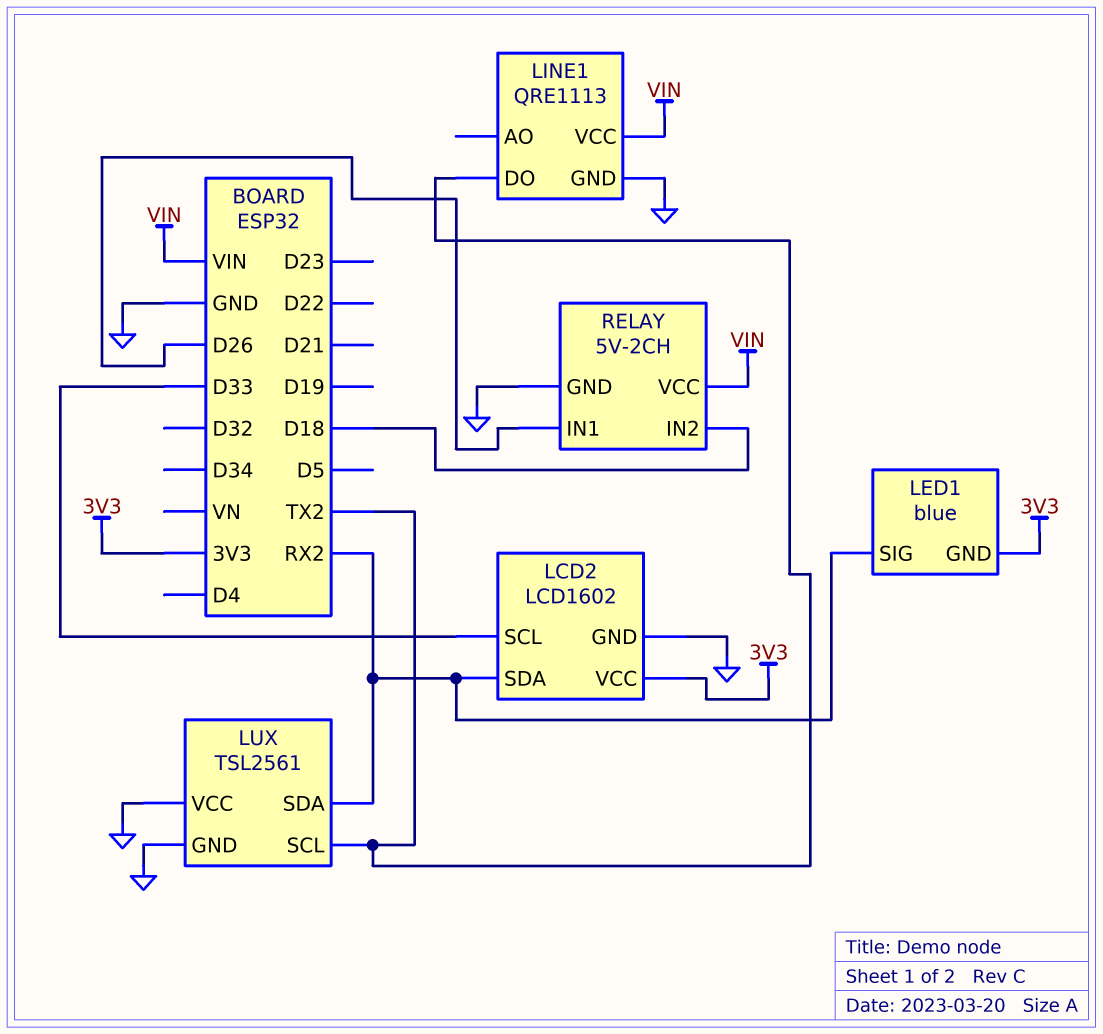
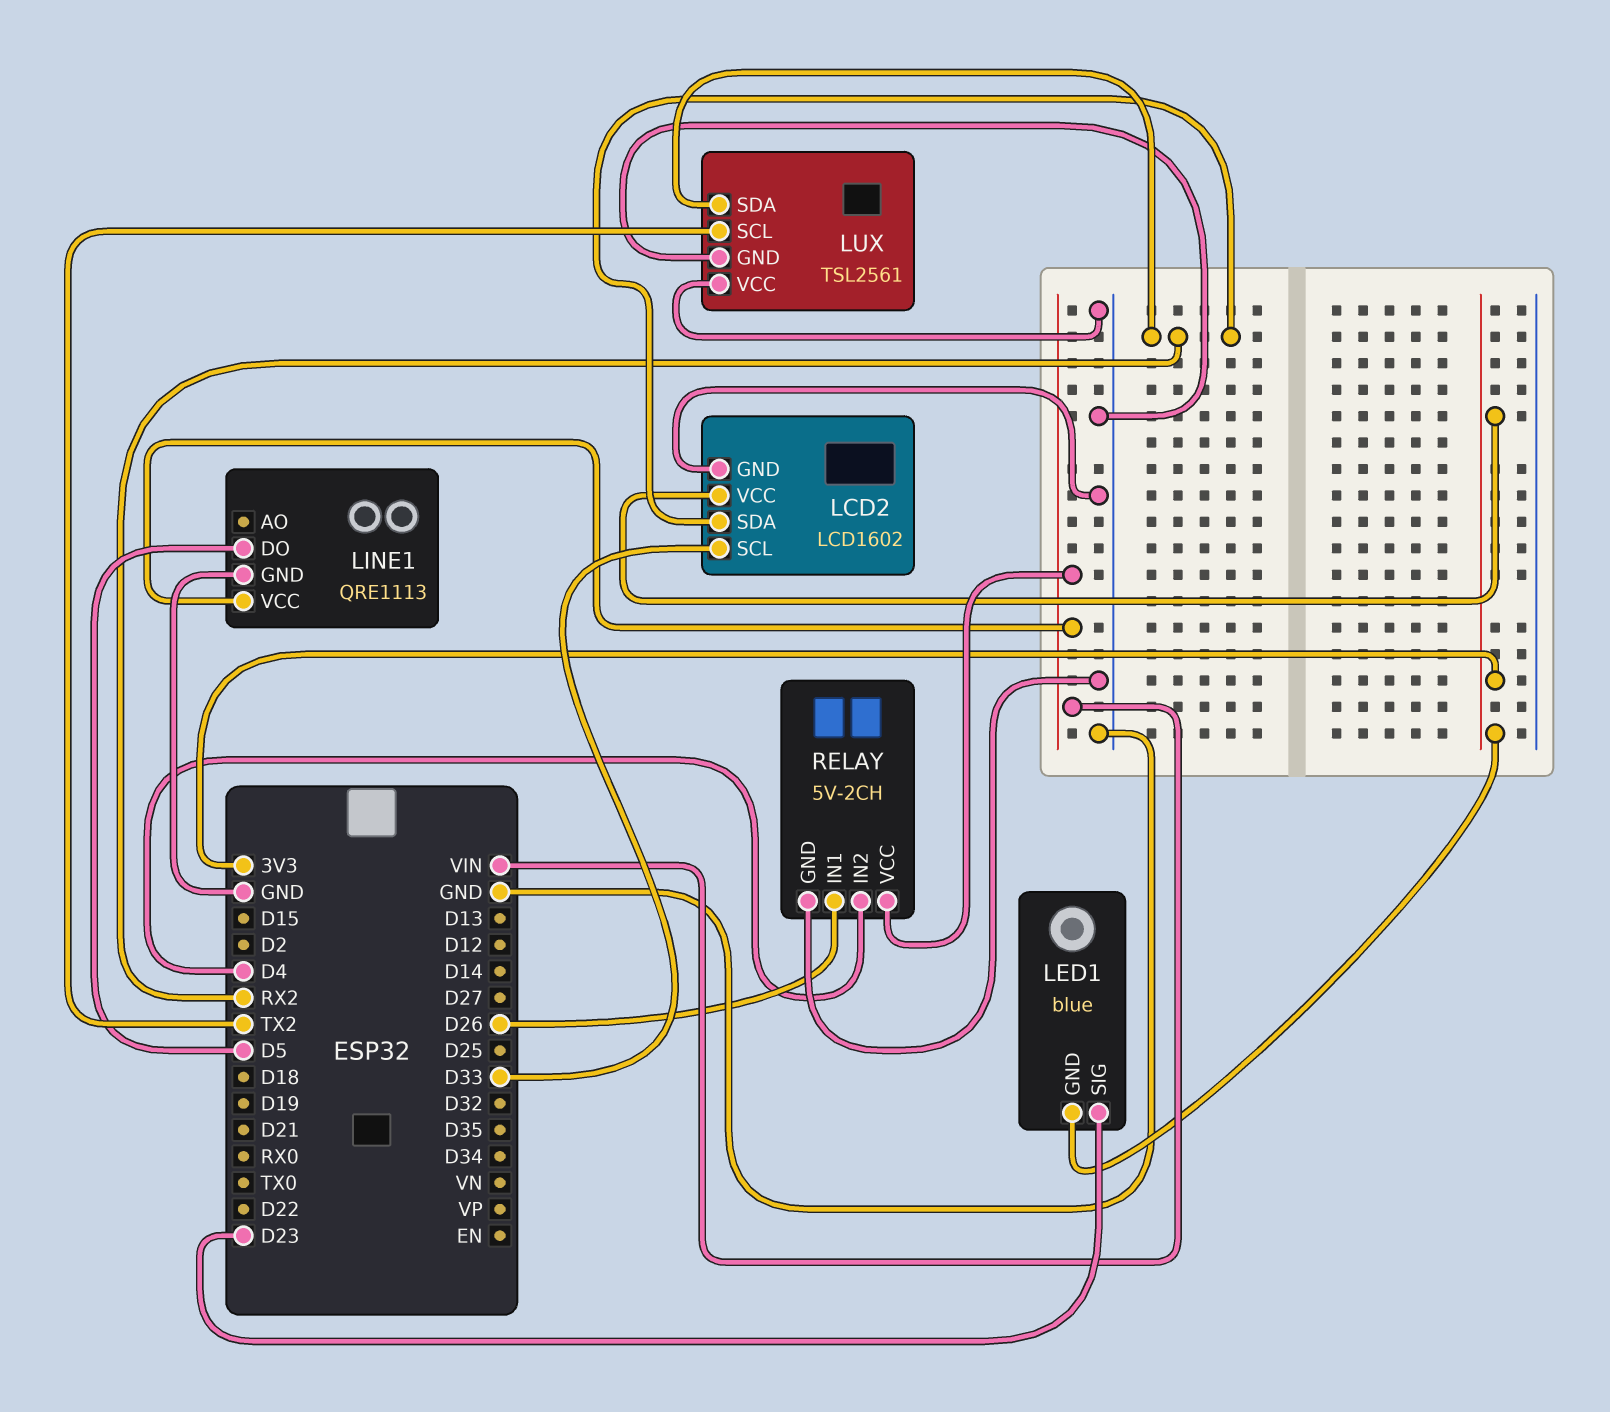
LED1 pin SIG: RX2 -> D23
LINE1 pin DO: TX2 -> D5
RELAY pin IN2: D18 -> D4

